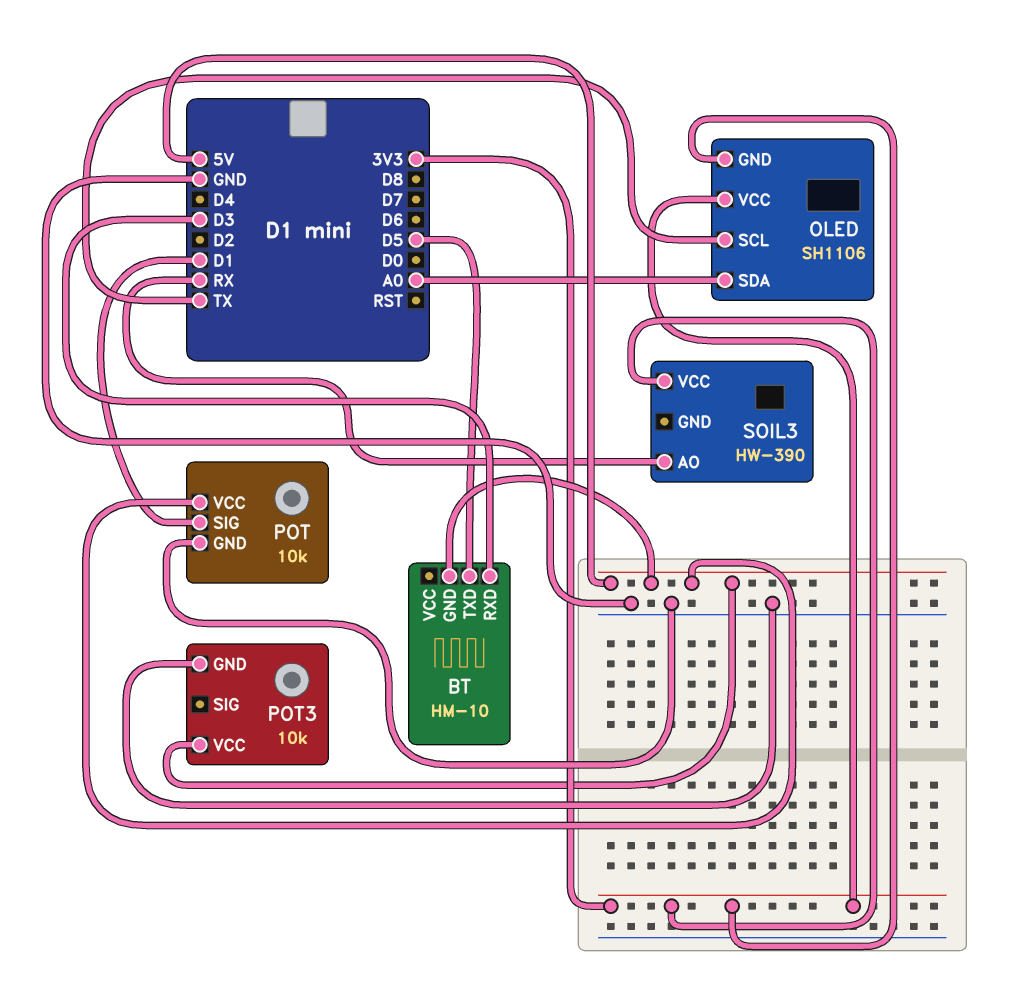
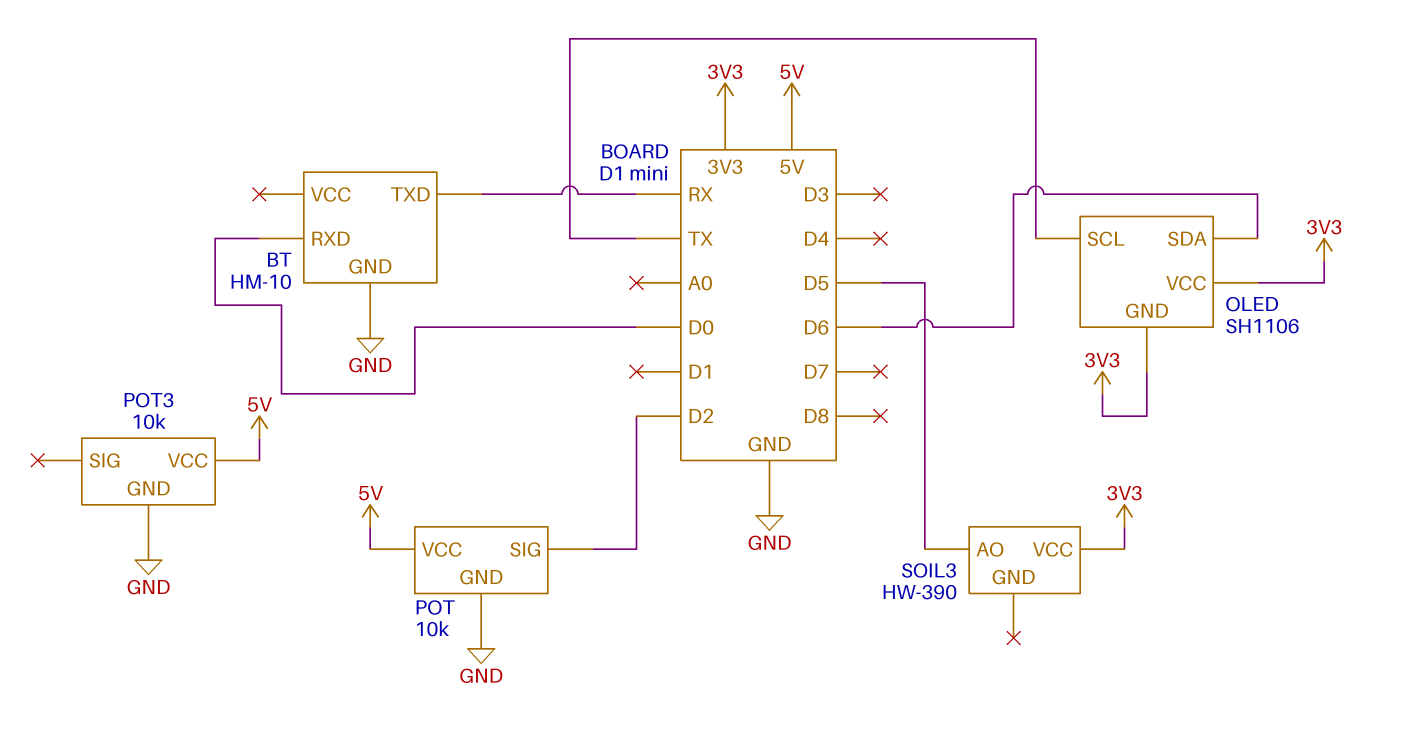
BT pin GND: 5V -> GND
BT pin RXD: D3 -> D0
BT pin TXD: D5 -> RX
OLED pin SDA: A0 -> D6
POT pin SIG: D1 -> D2
SOIL3 pin AO: RX -> D5

